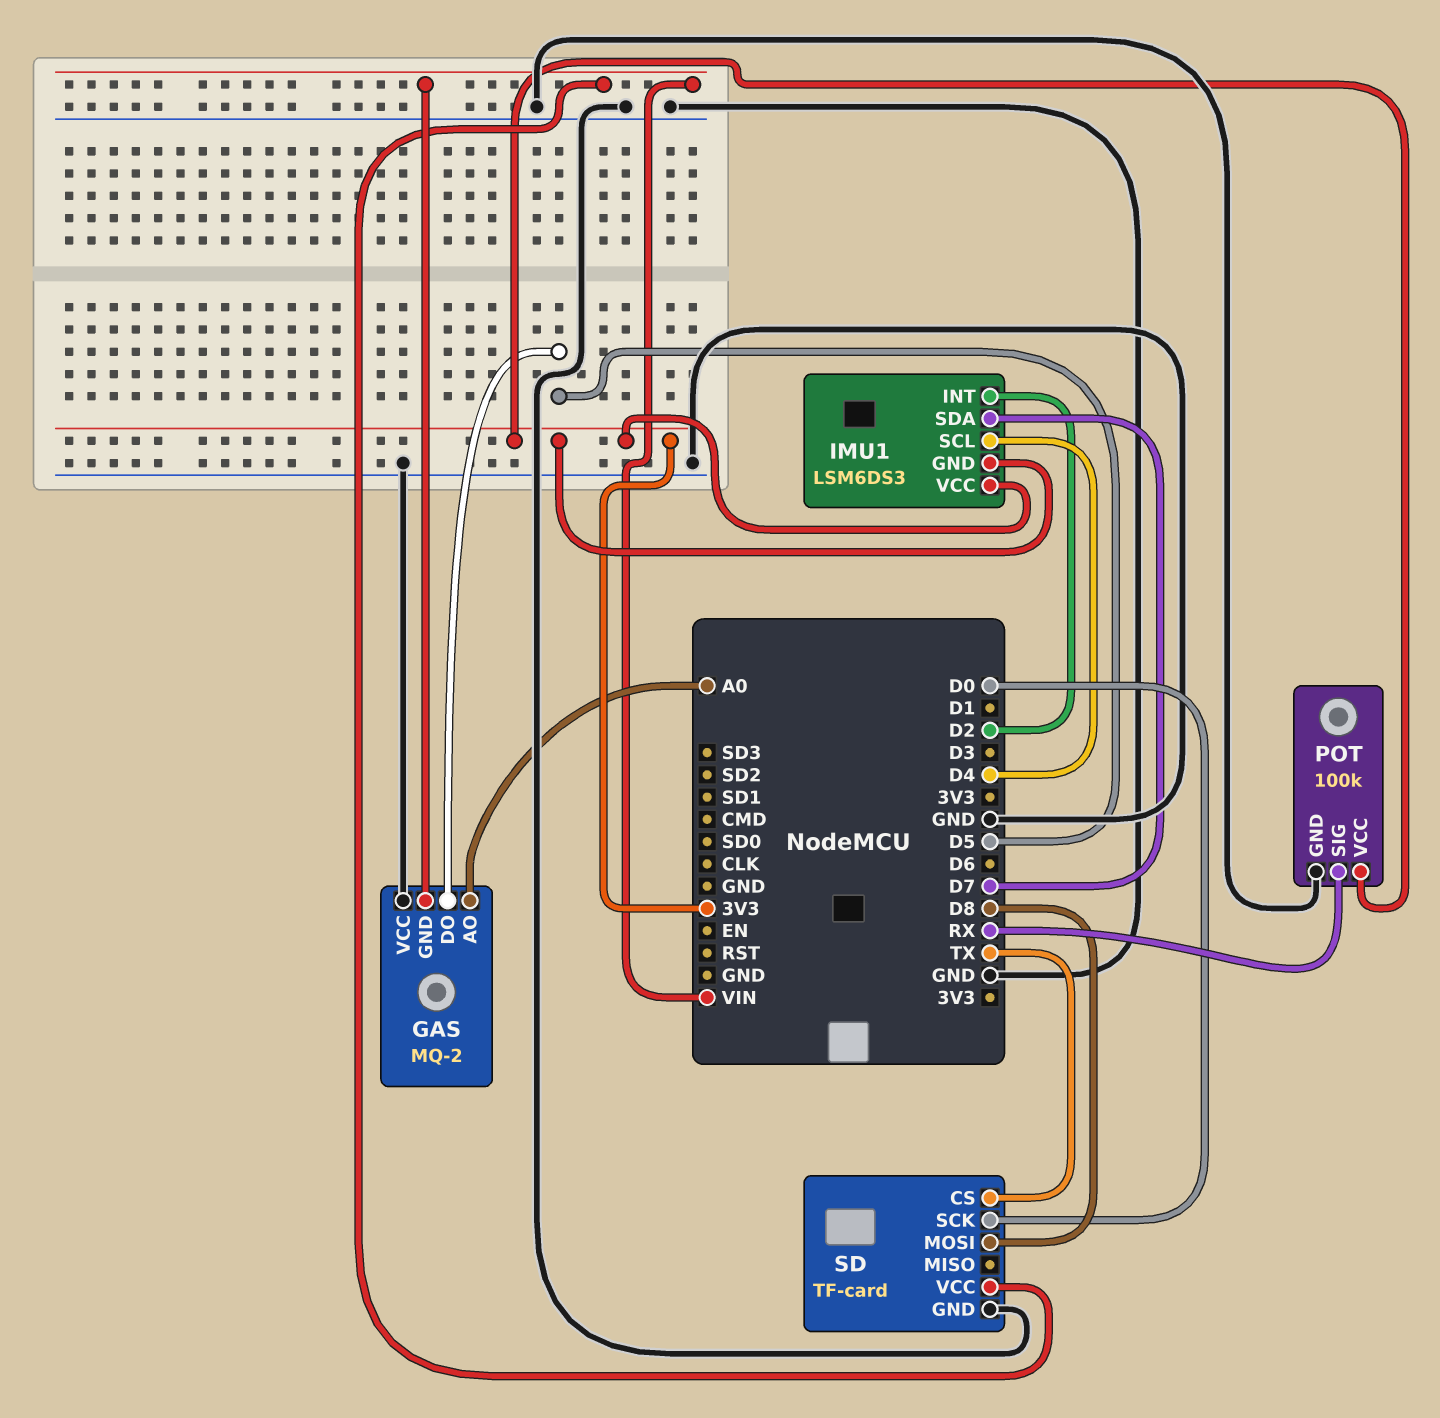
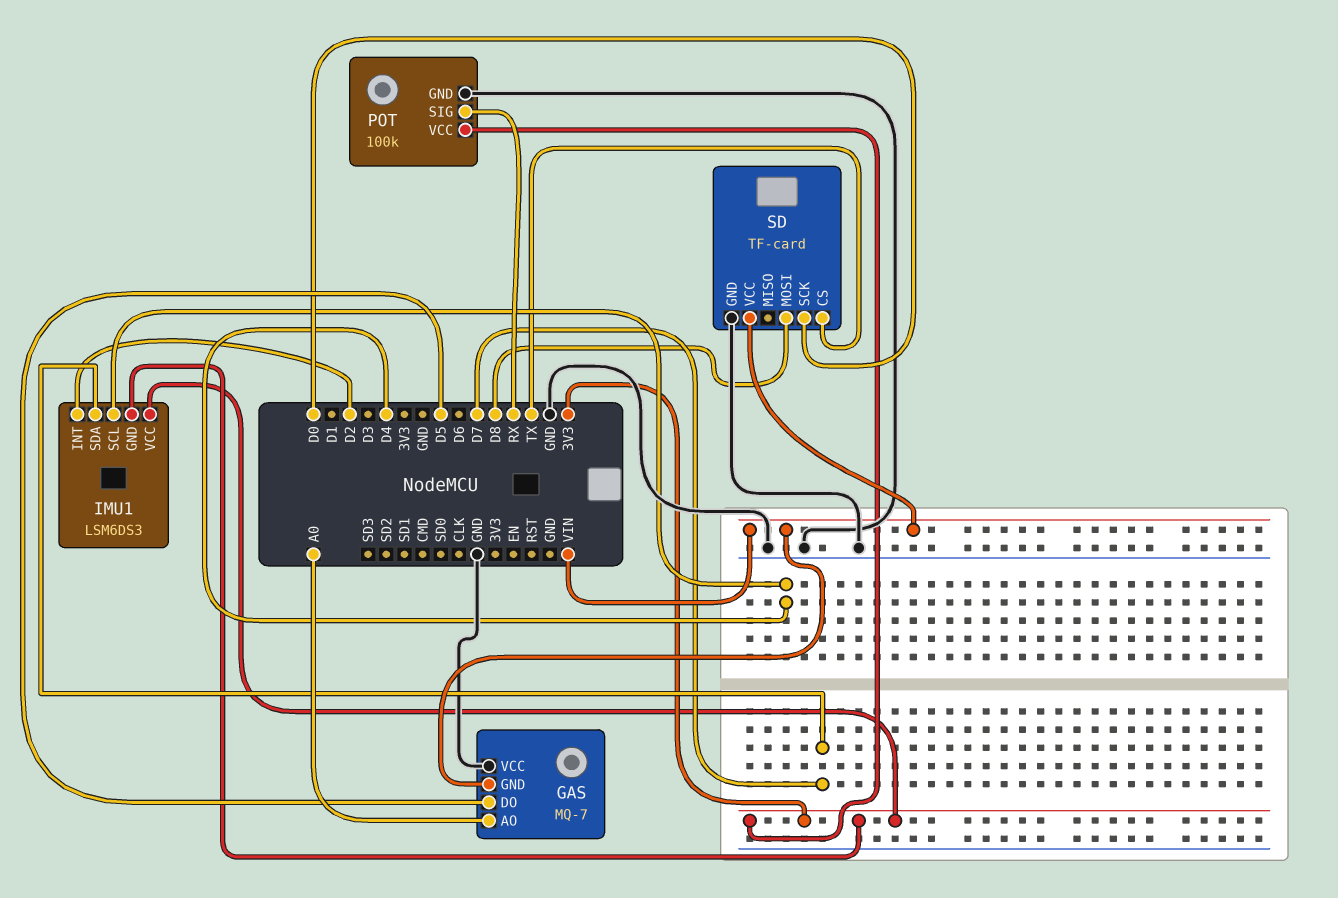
GAS: MQ-2 -> MQ-7

